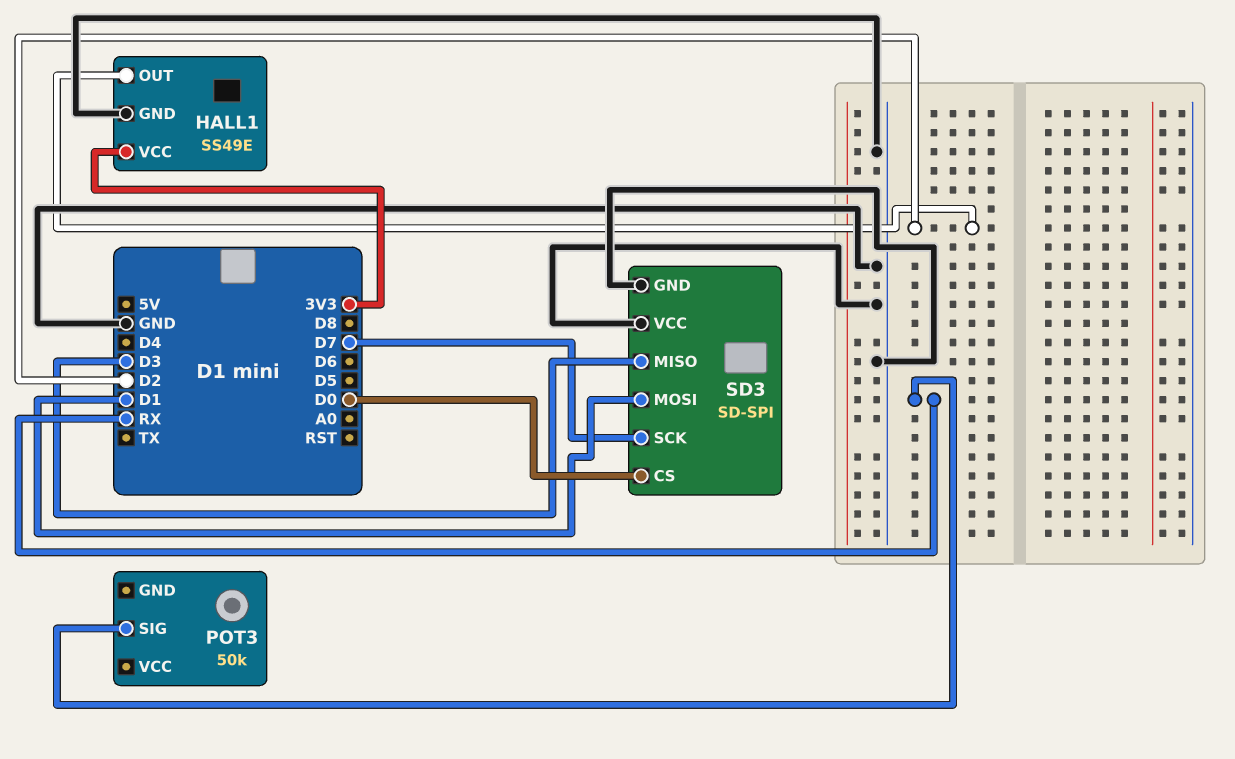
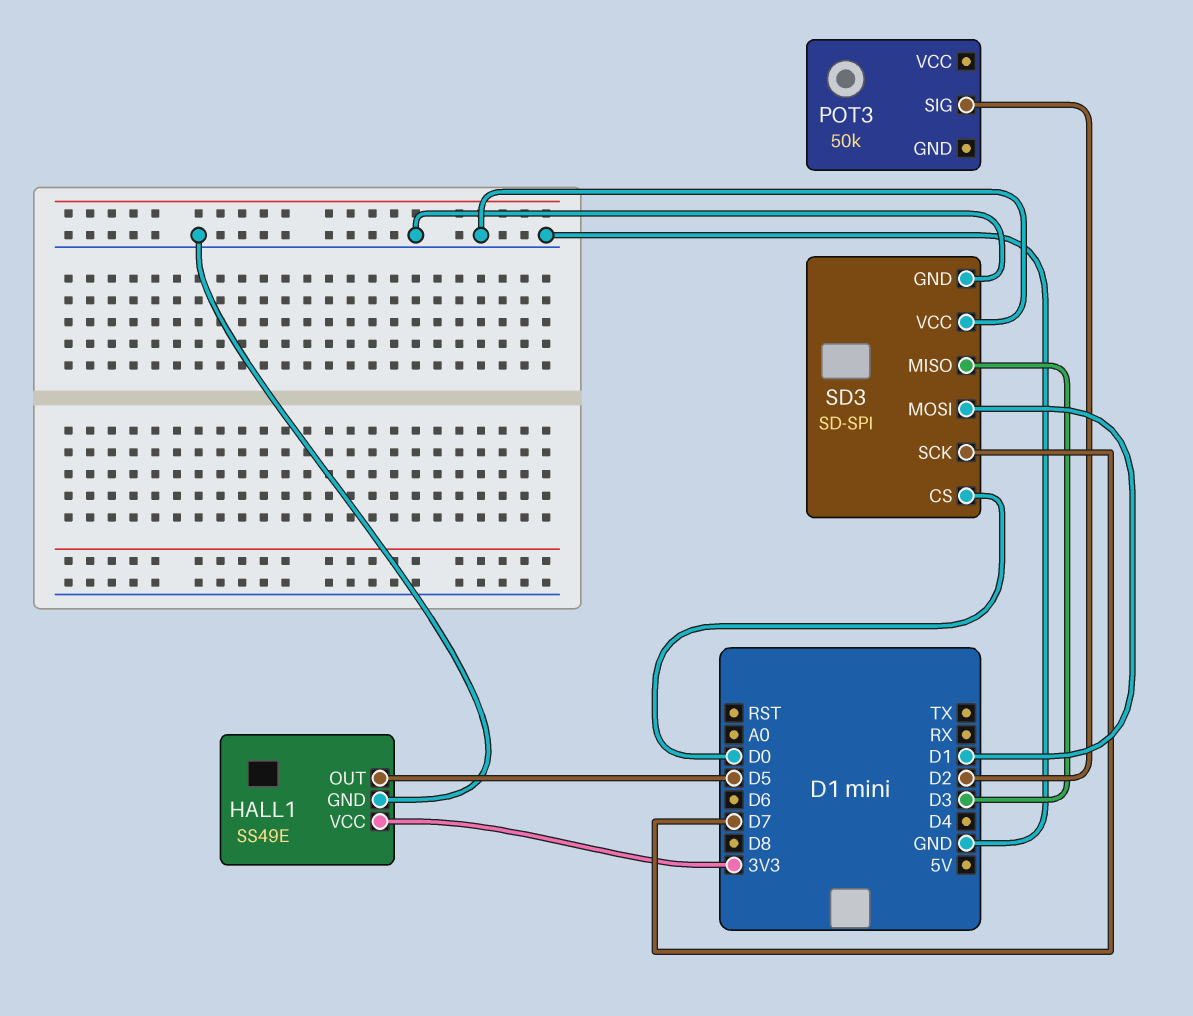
HALL1 pin OUT: D2 -> D5
POT3 pin SIG: RX -> D2

